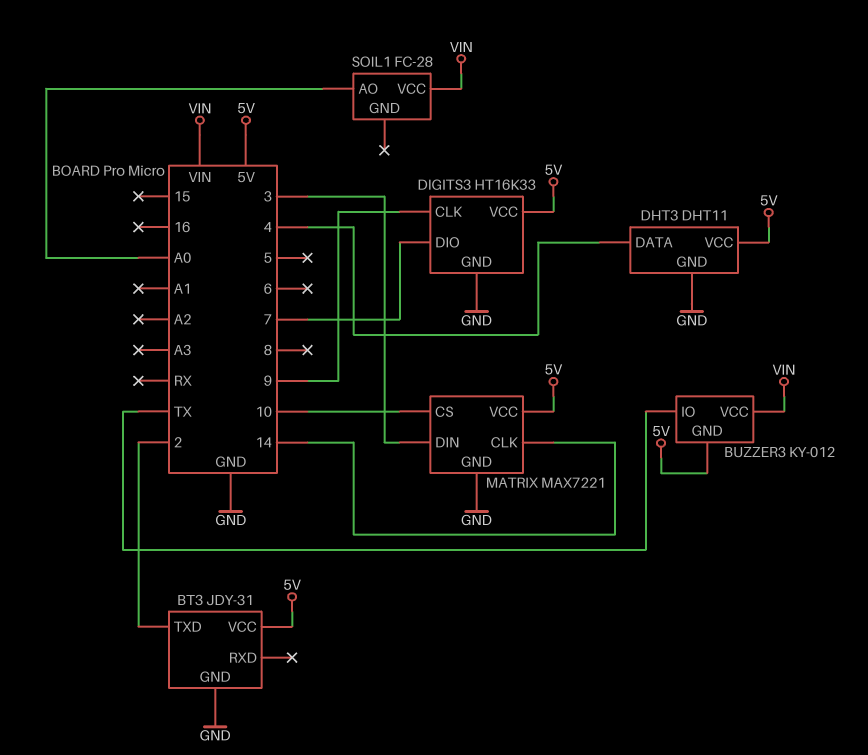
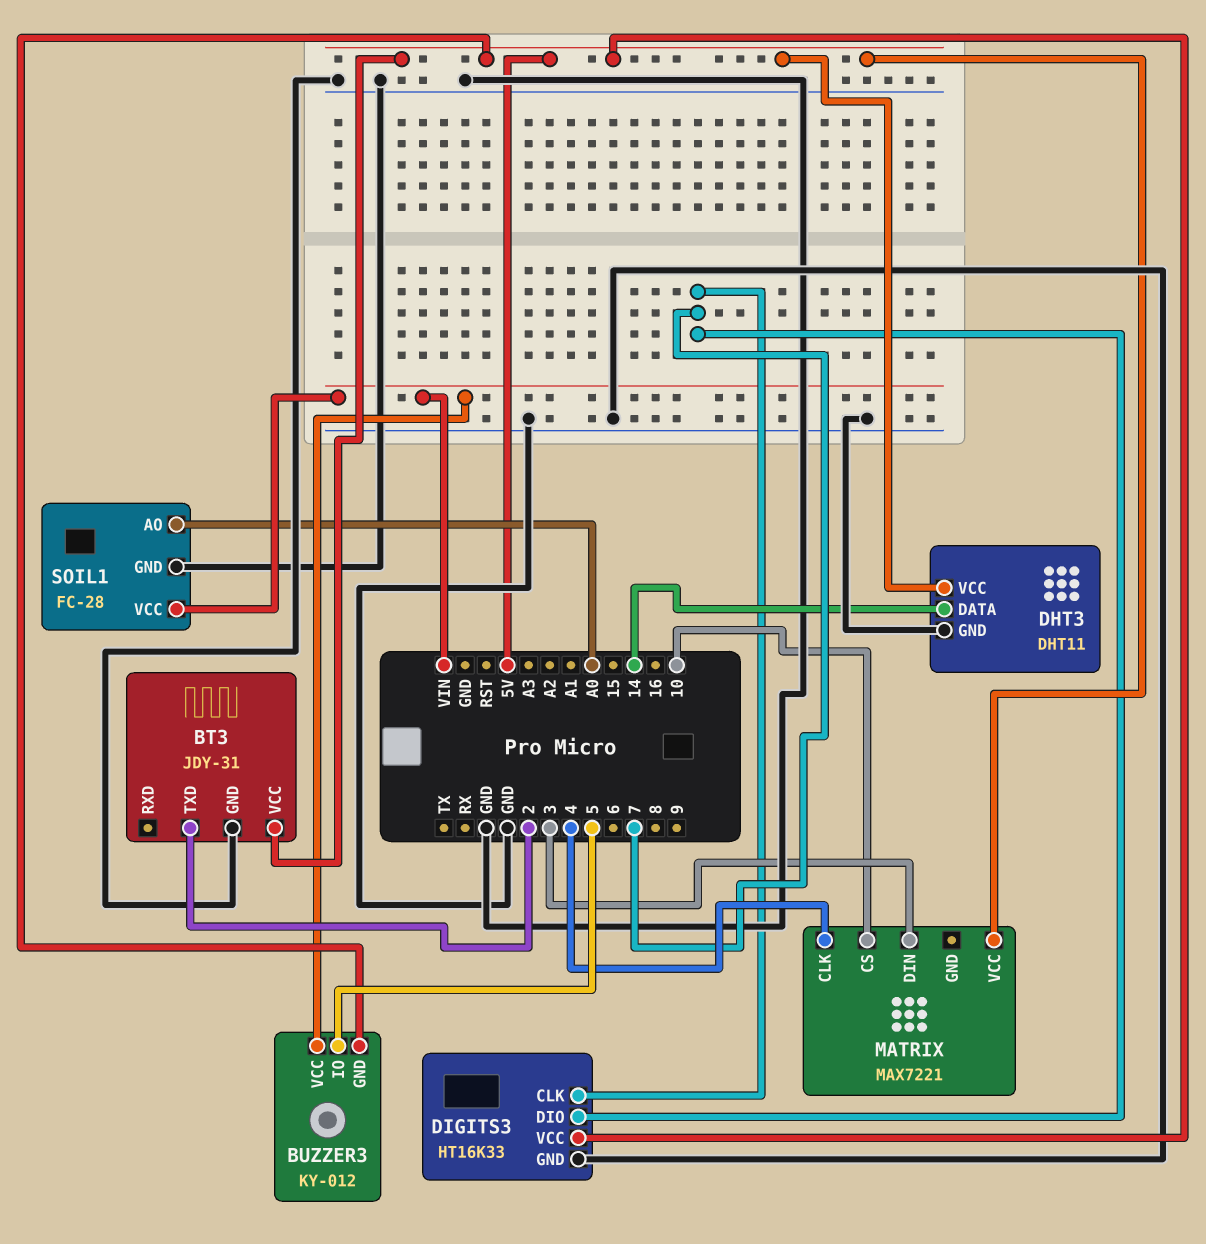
BUZZER3 pin IO: TX -> 5
DHT3 pin DATA: 4 -> 14
DIGITS3 pin CLK: 9 -> 7
MATRIX pin CLK: 14 -> 4
MATRIX pin GND: GND -> none
SOIL1 pin GND: none -> GND

